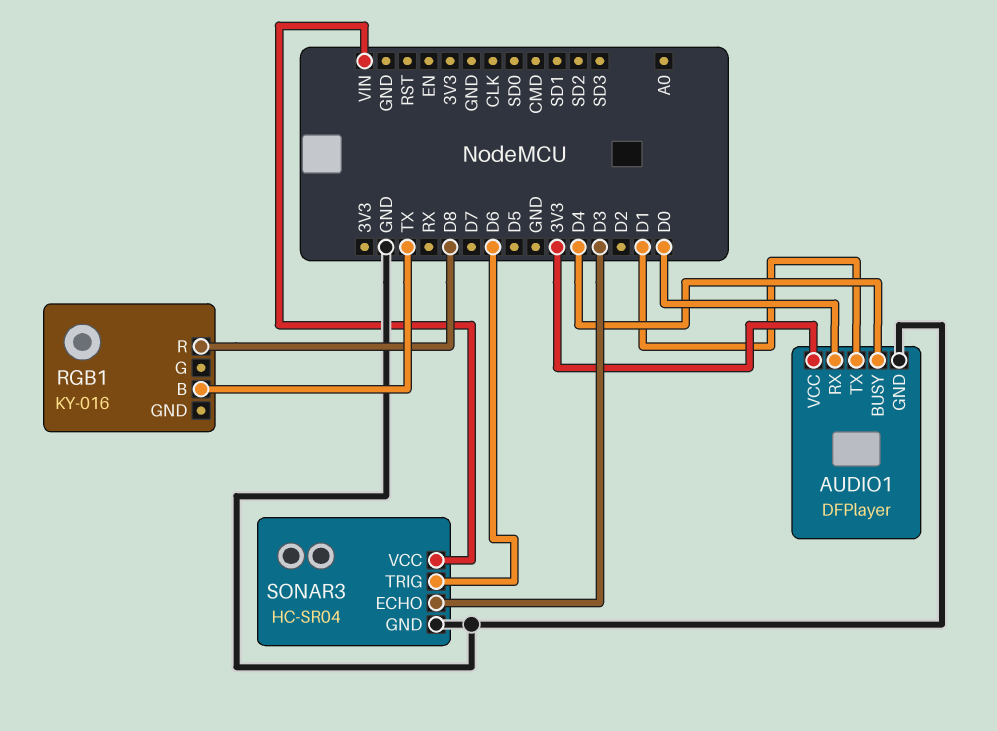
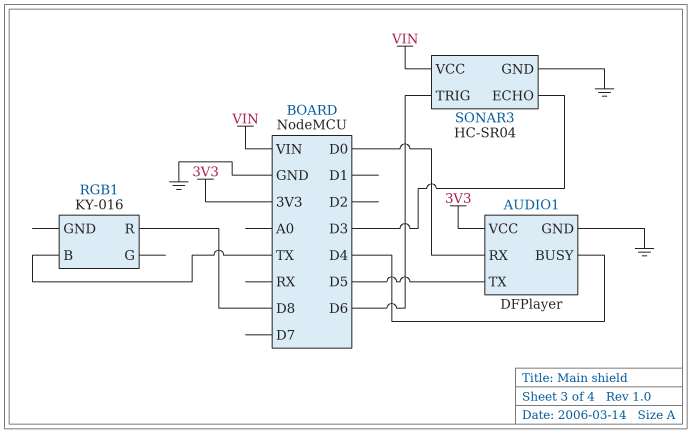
AUDIO1 pin TX: D1 -> D5

